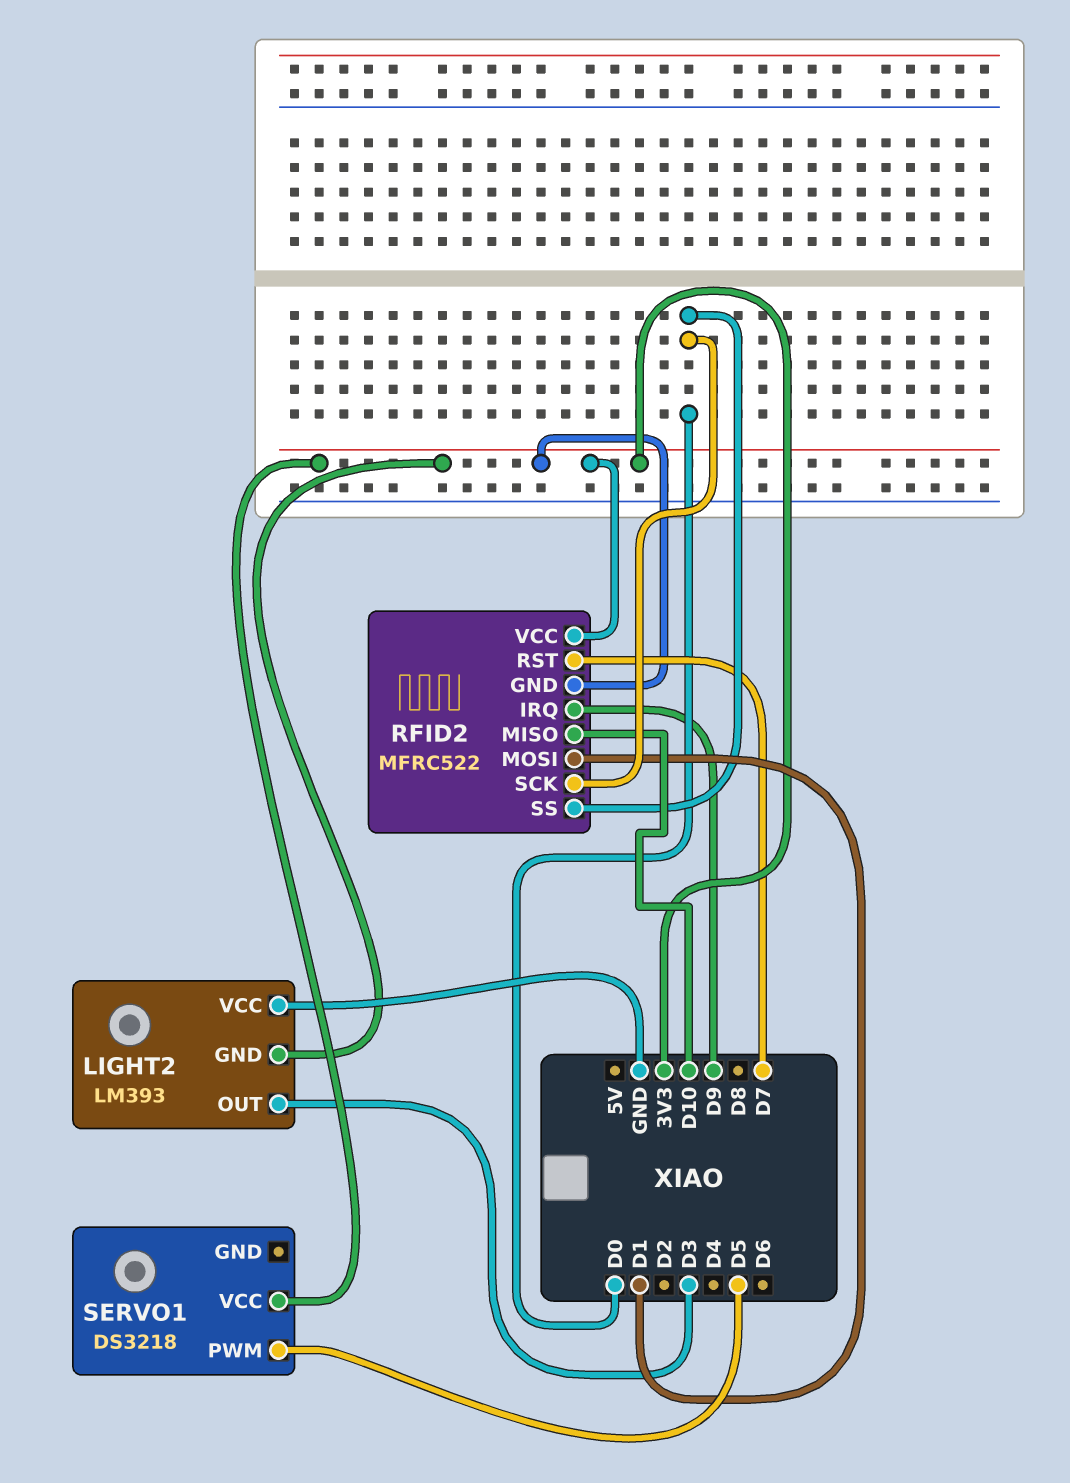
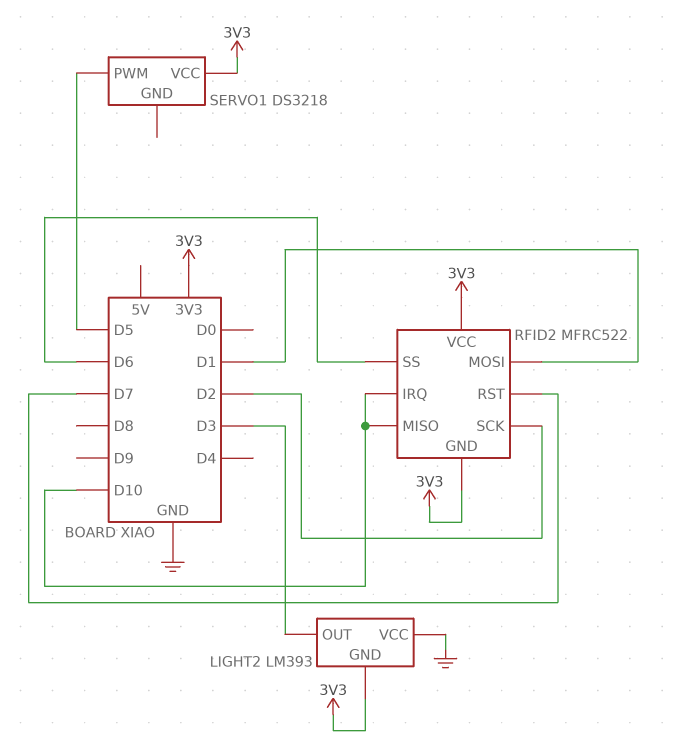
RFID2 pin IRQ: D9 -> D10
RFID2 pin SCK: D0 -> D2
RFID2 pin SS: D0 -> D6

